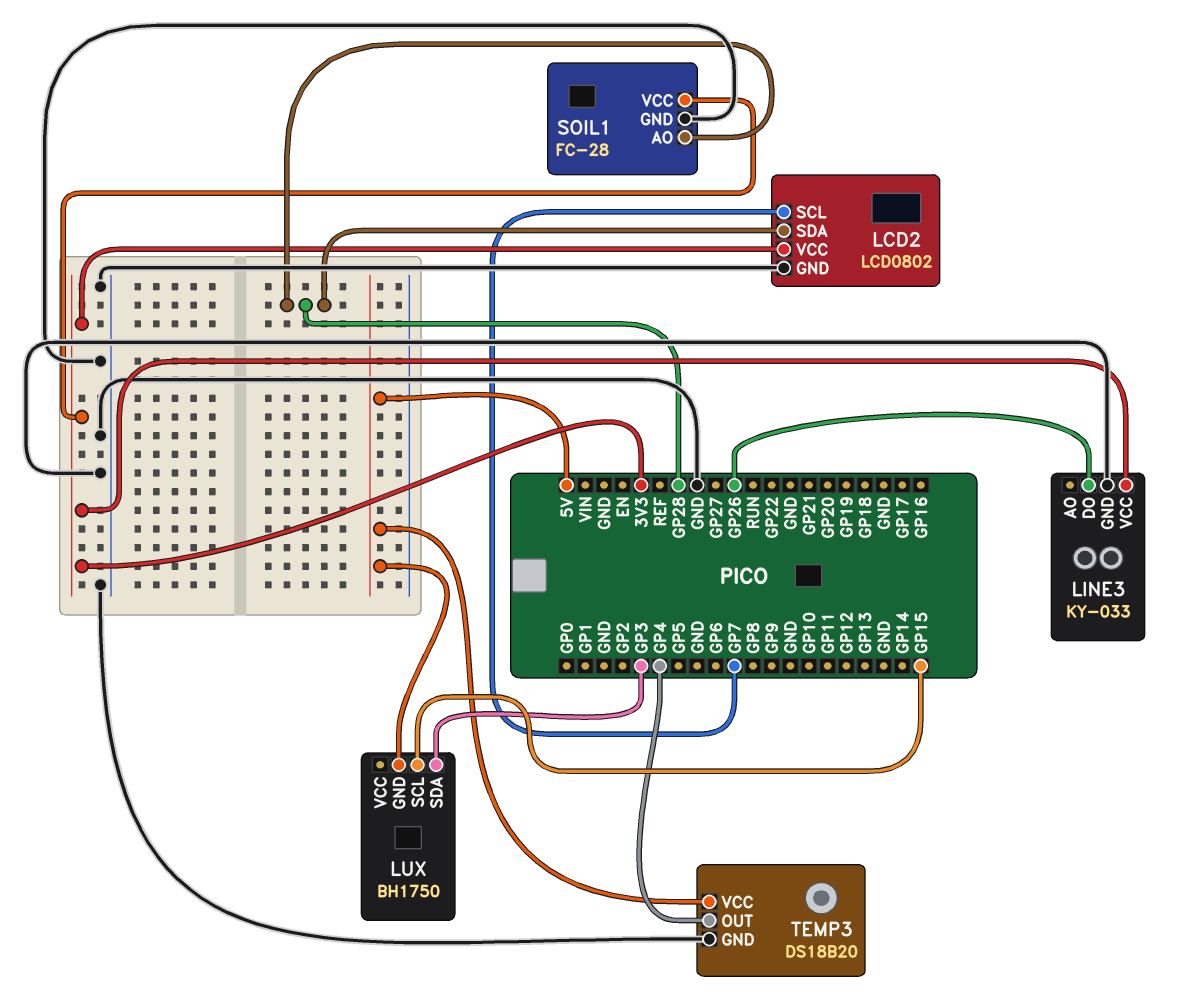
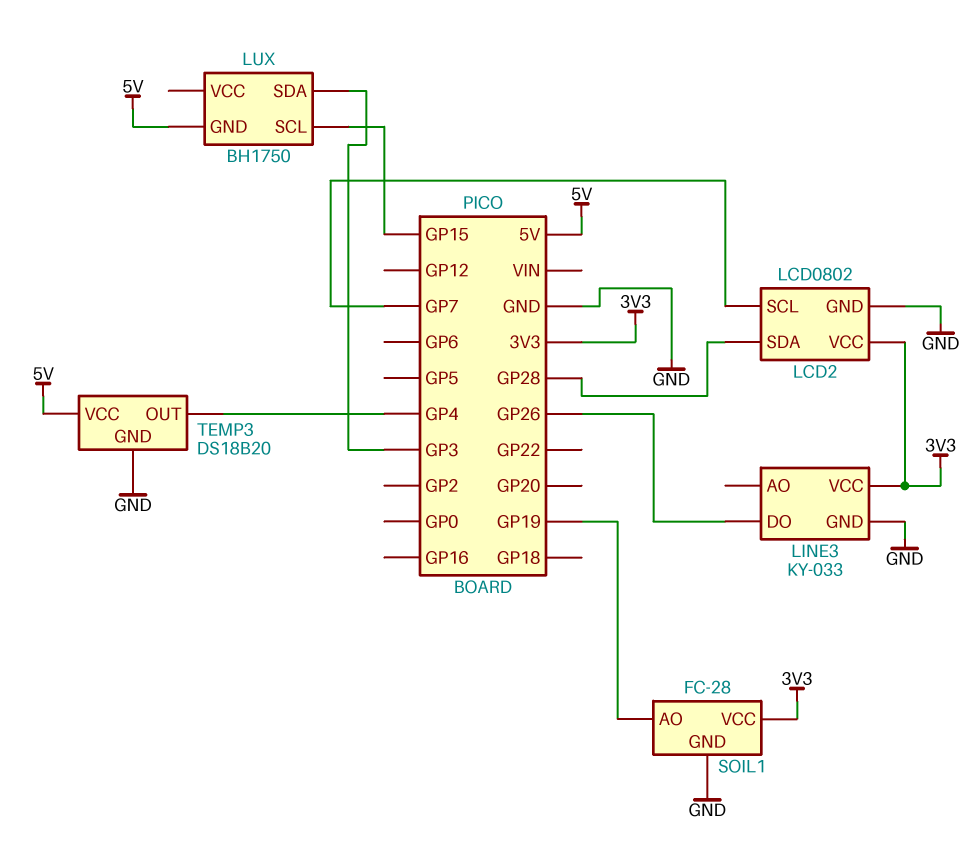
SOIL1 pin AO: GP28 -> GP19

